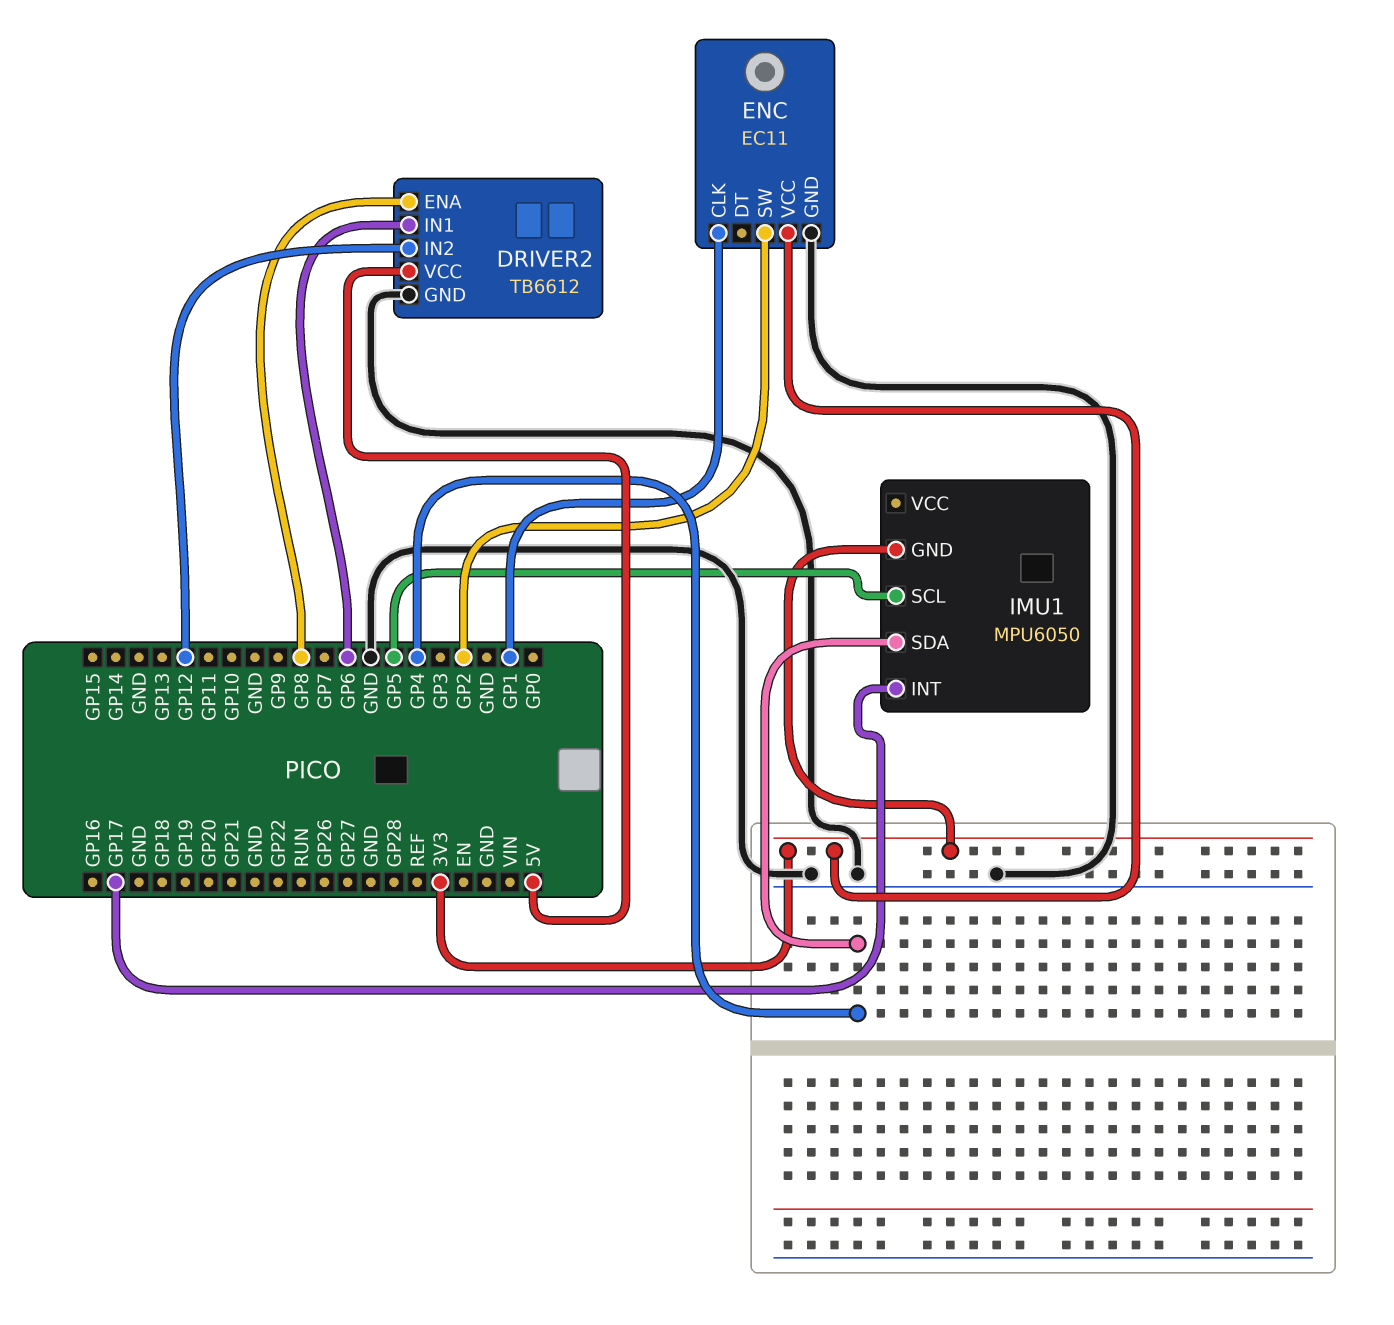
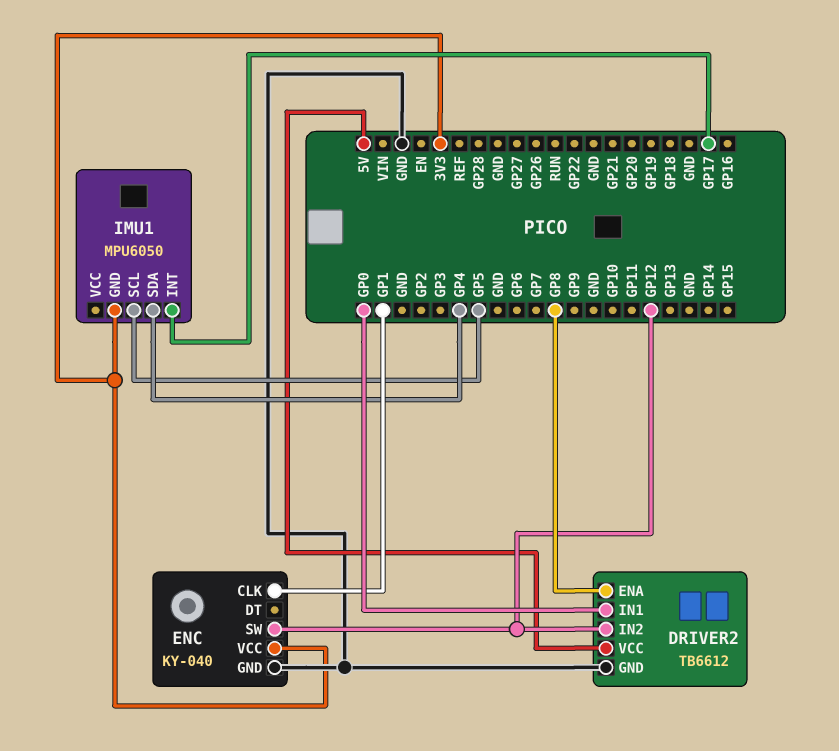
DRIVER2 pin IN1: GP6 -> GP0
ENC: EC11 -> KY-040
ENC pin SW: GP2 -> GP12

